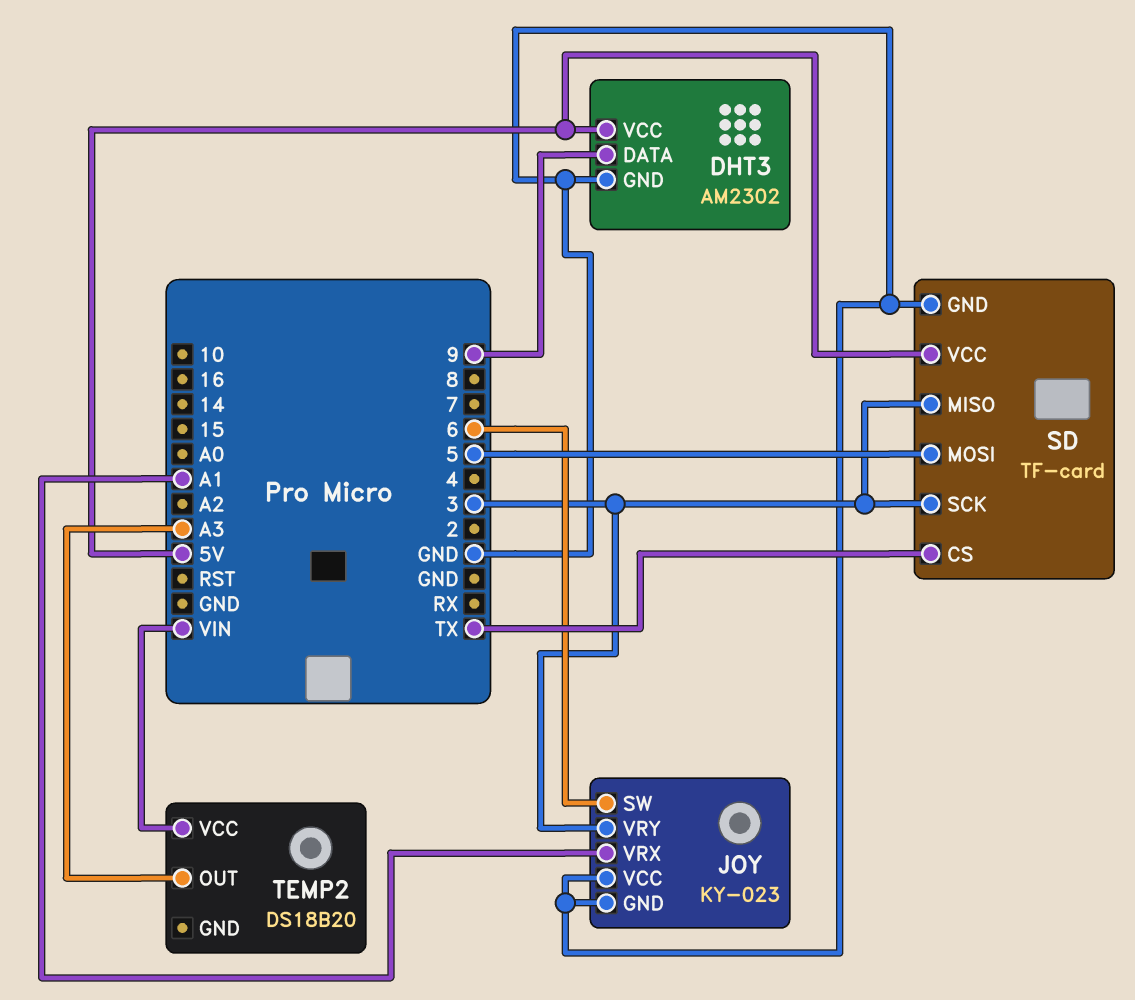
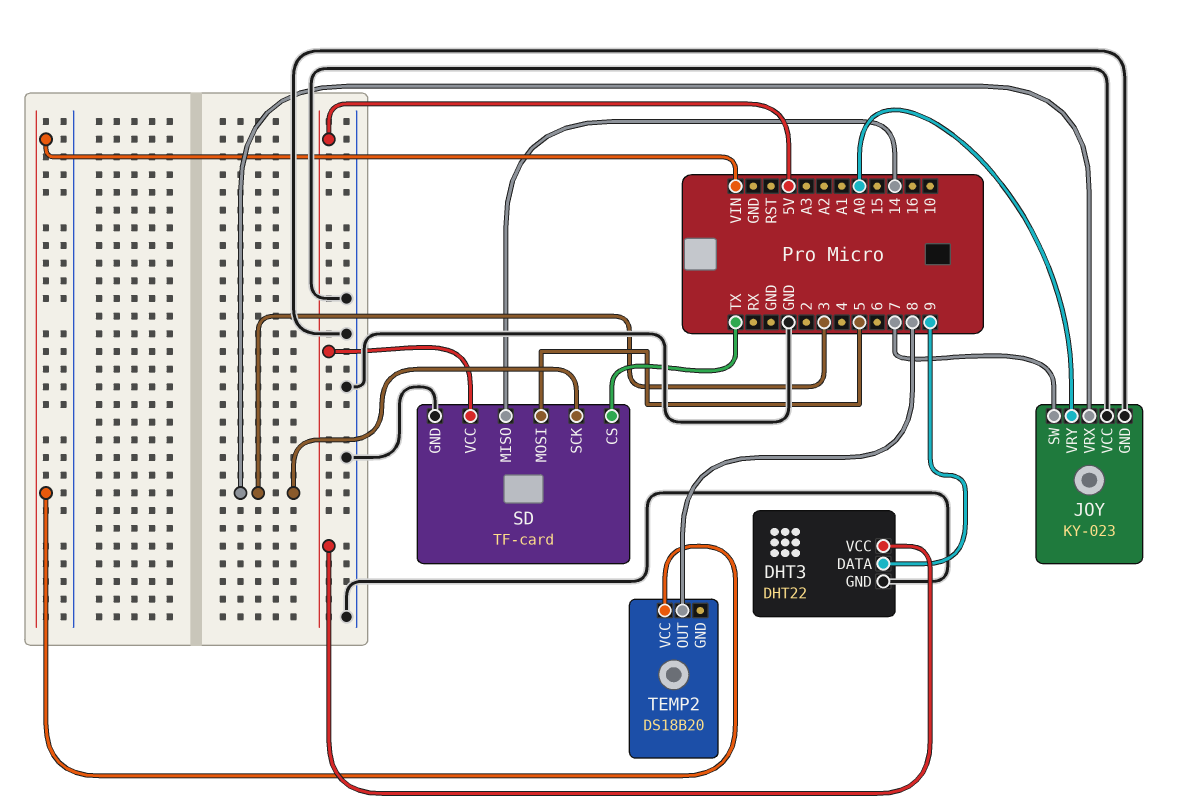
DHT3: AM2302 -> DHT22
JOY pin SW: 6 -> 7
JOY pin VRX: A1 -> 3
JOY pin VRY: 3 -> A0
SD pin MISO: 3 -> 14
TEMP2 pin OUT: A3 -> 8

